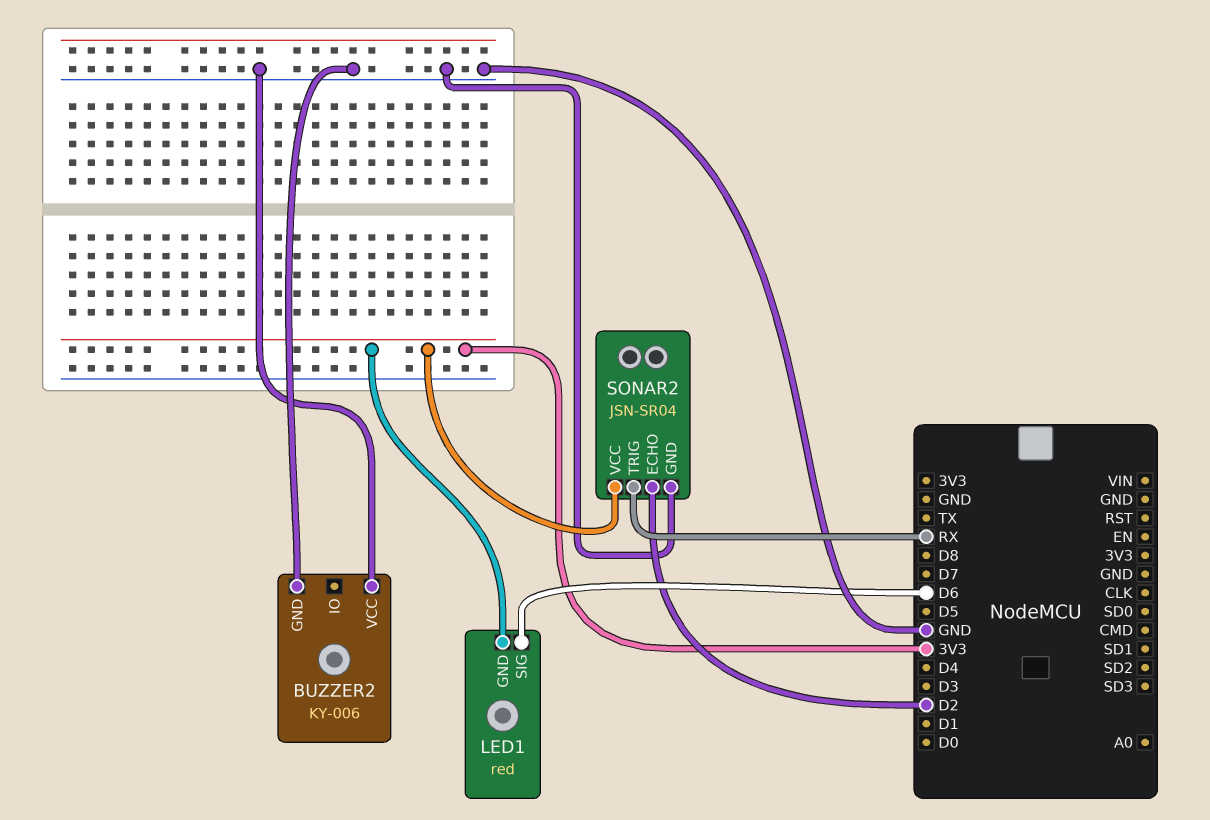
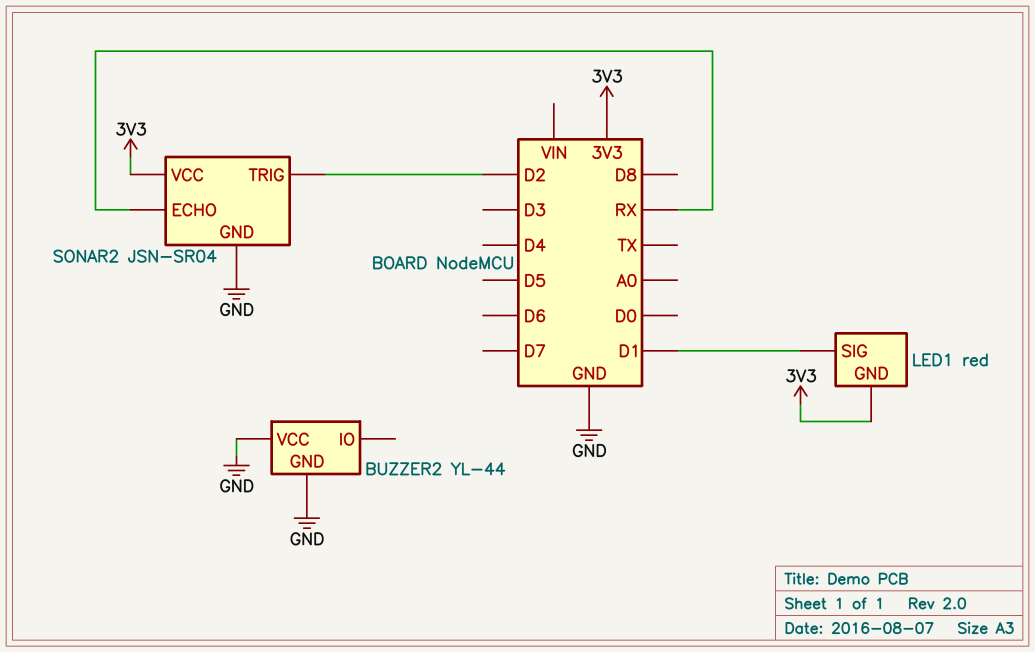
BUZZER2: KY-006 -> YL-44
LED1 pin SIG: D6 -> D1
SONAR2 pin ECHO: D2 -> RX
SONAR2 pin TRIG: RX -> D2

